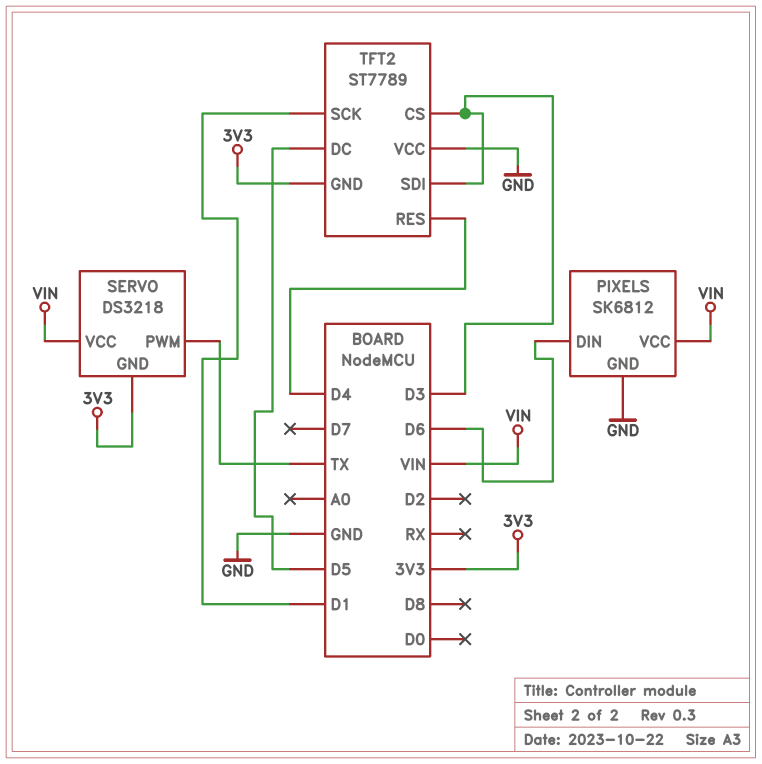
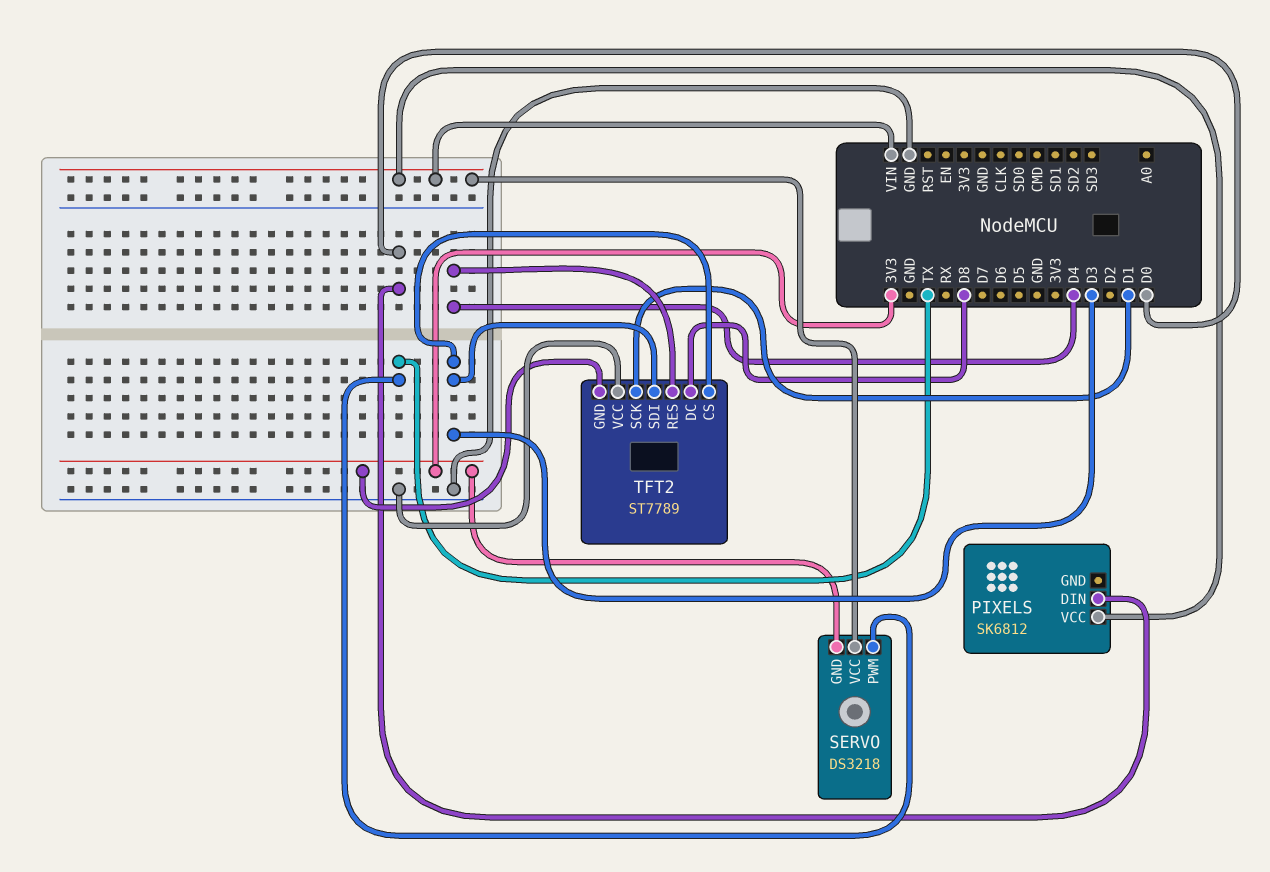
PIXELS pin DIN: D6 -> D0
PIXELS pin GND: GND -> none
TFT2 pin DC: D5 -> D8

